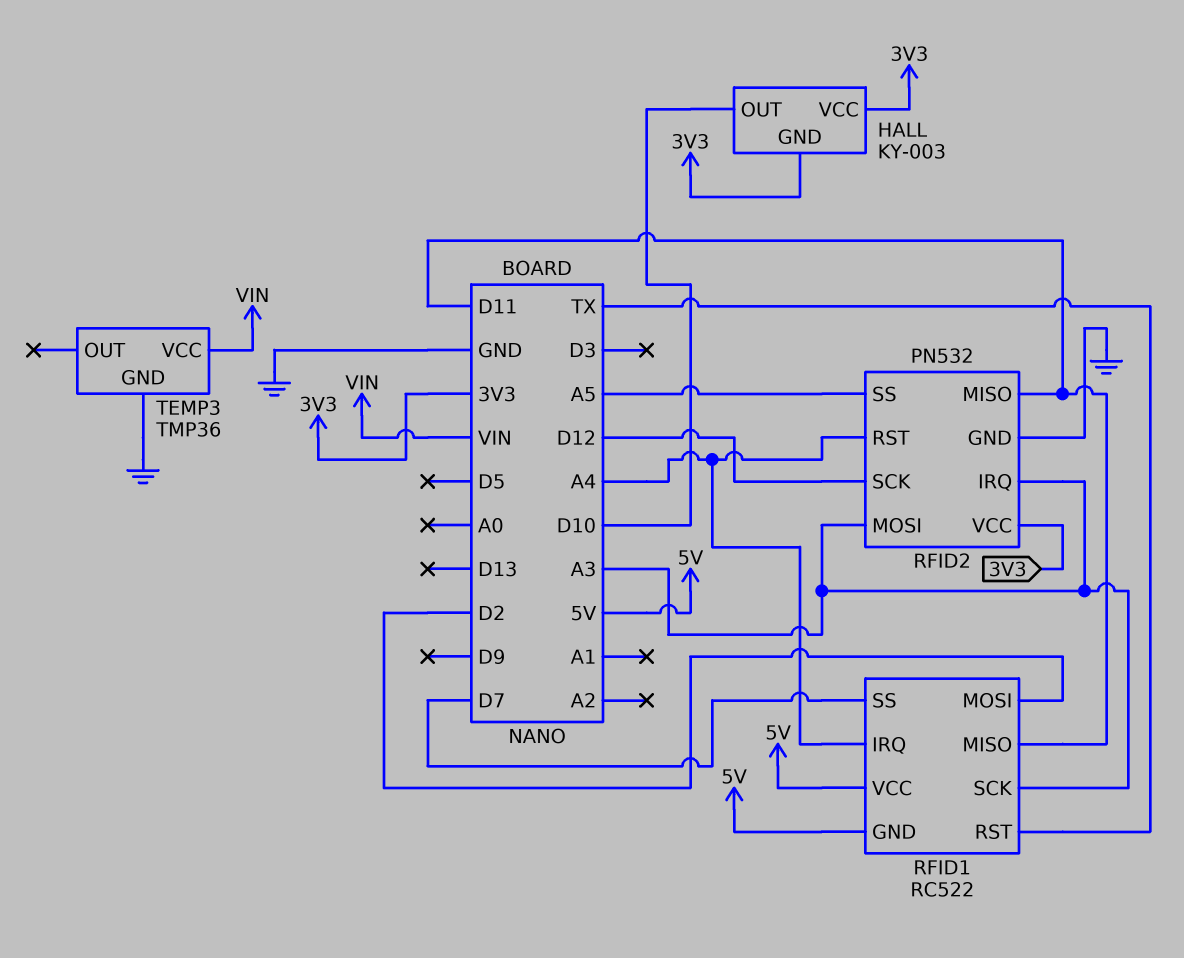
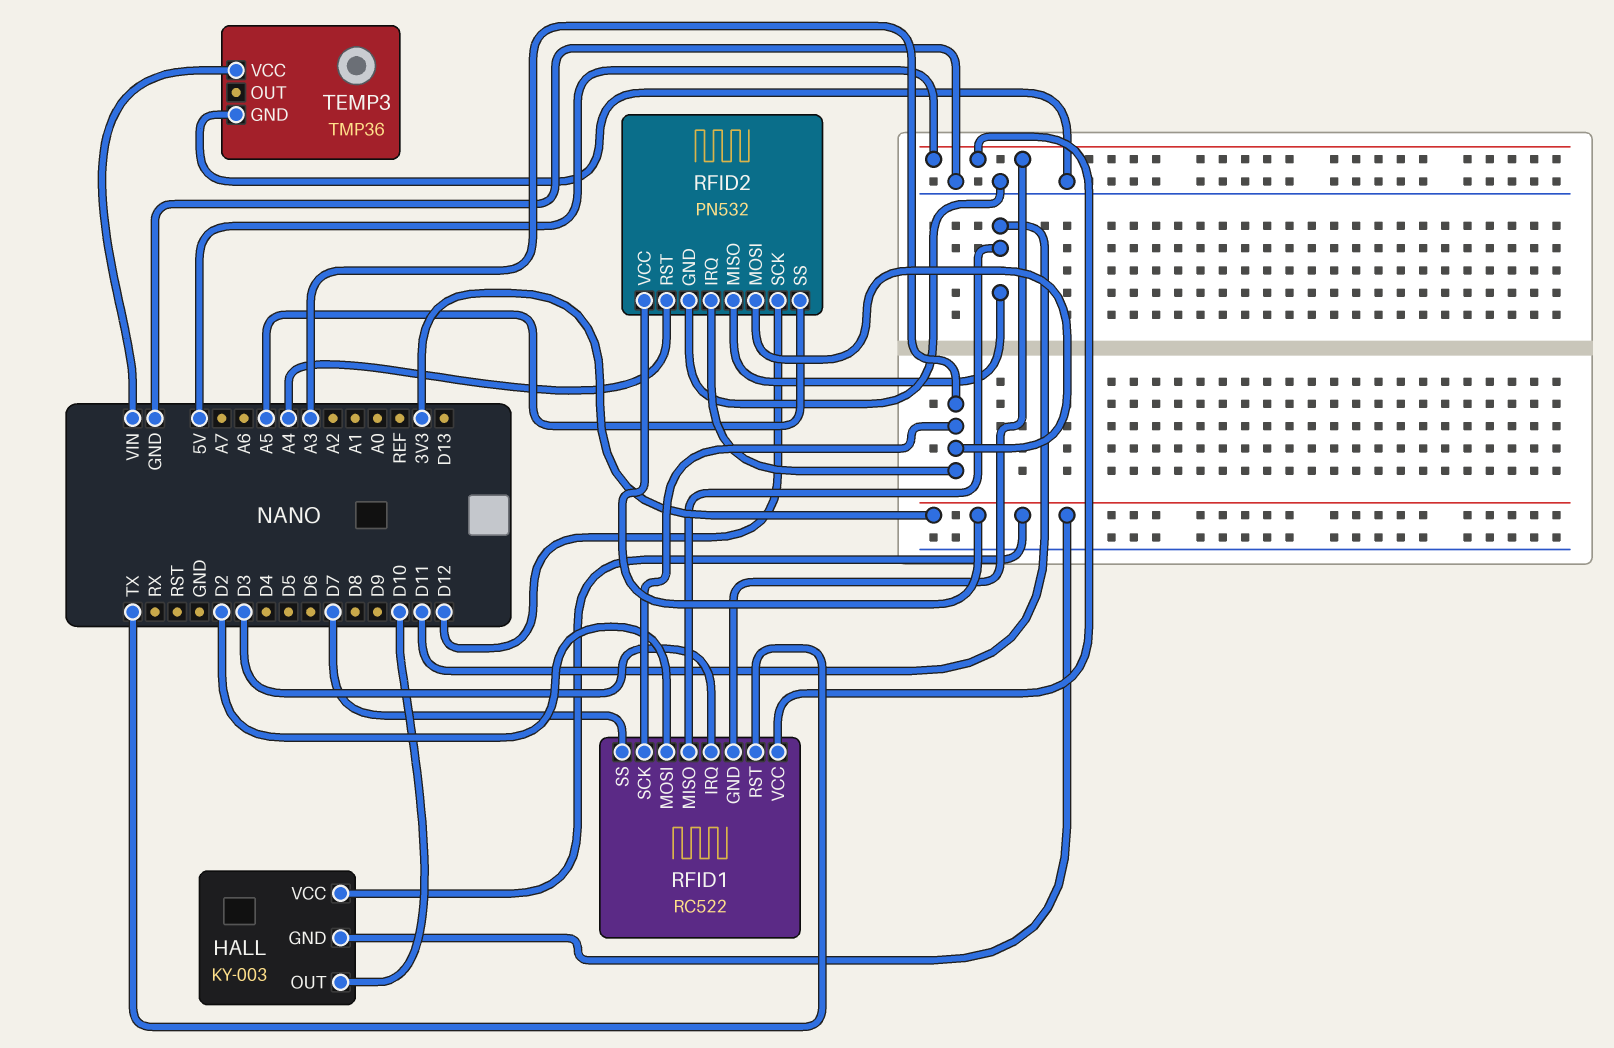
RFID1 pin IRQ: A4 -> D3

